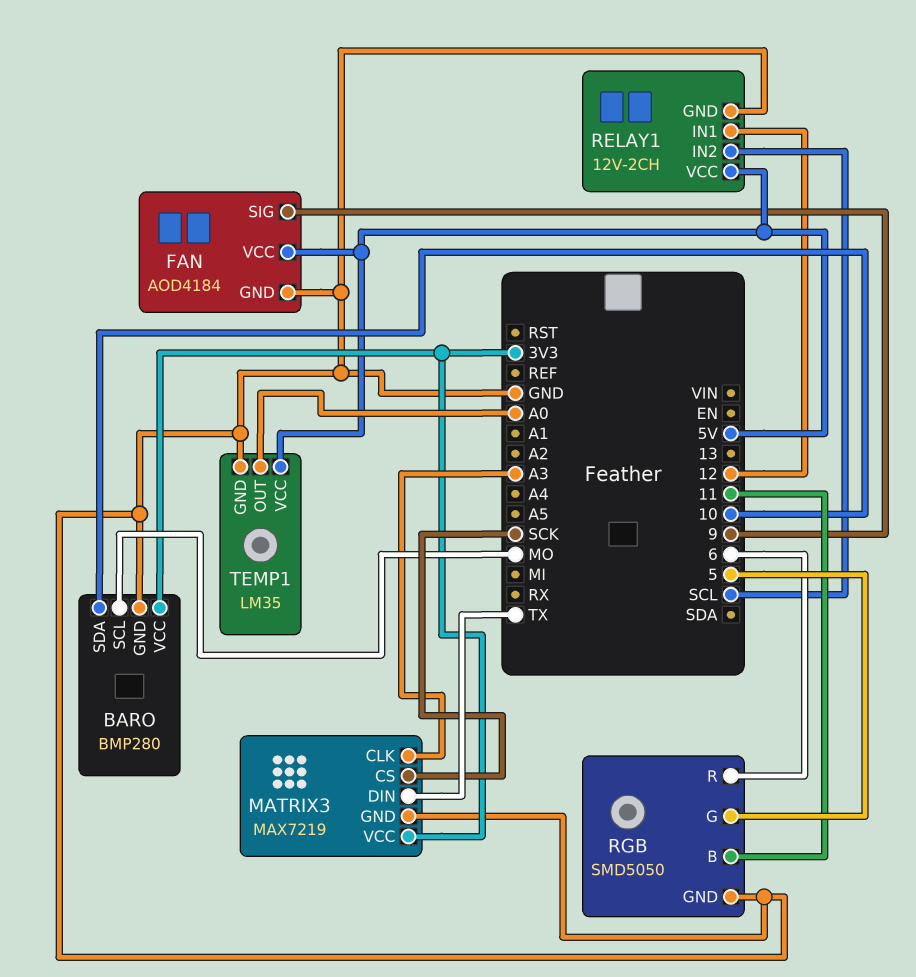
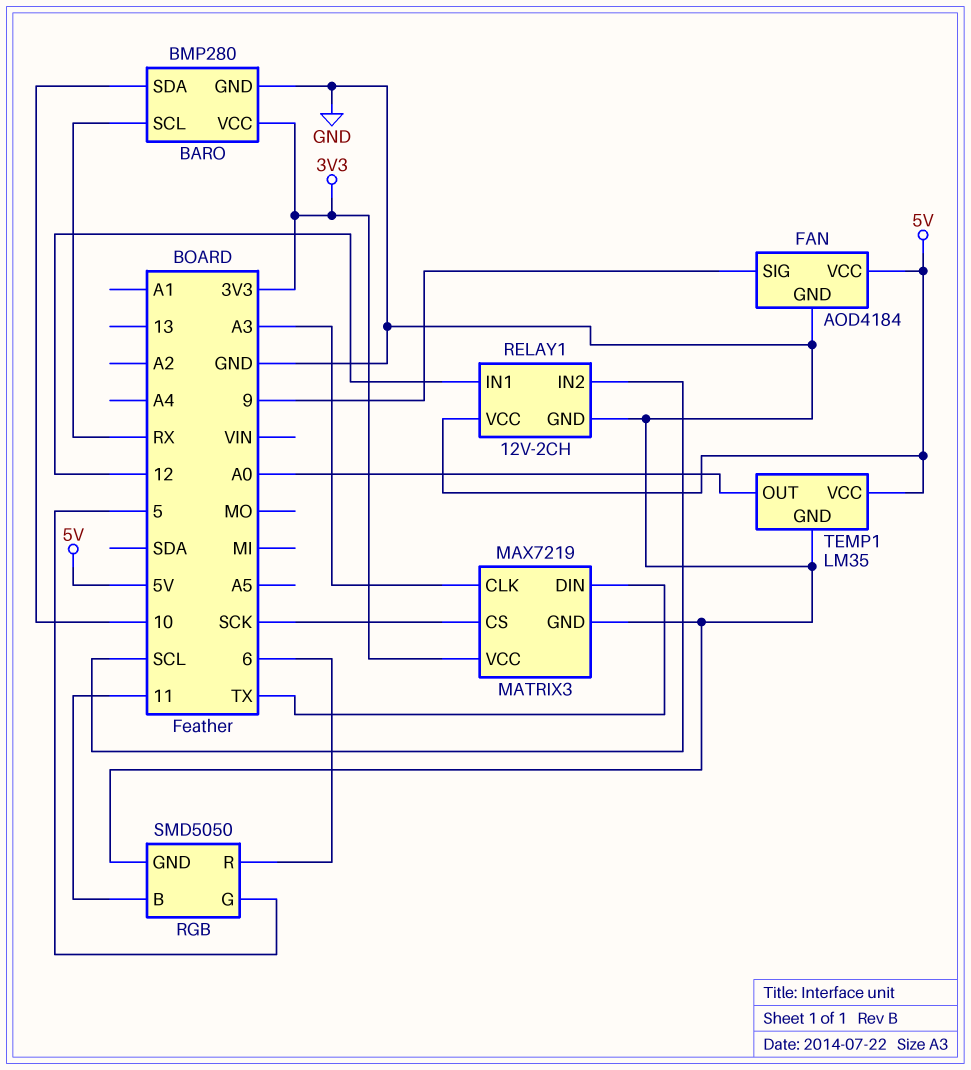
BARO pin SCL: MO -> RX

